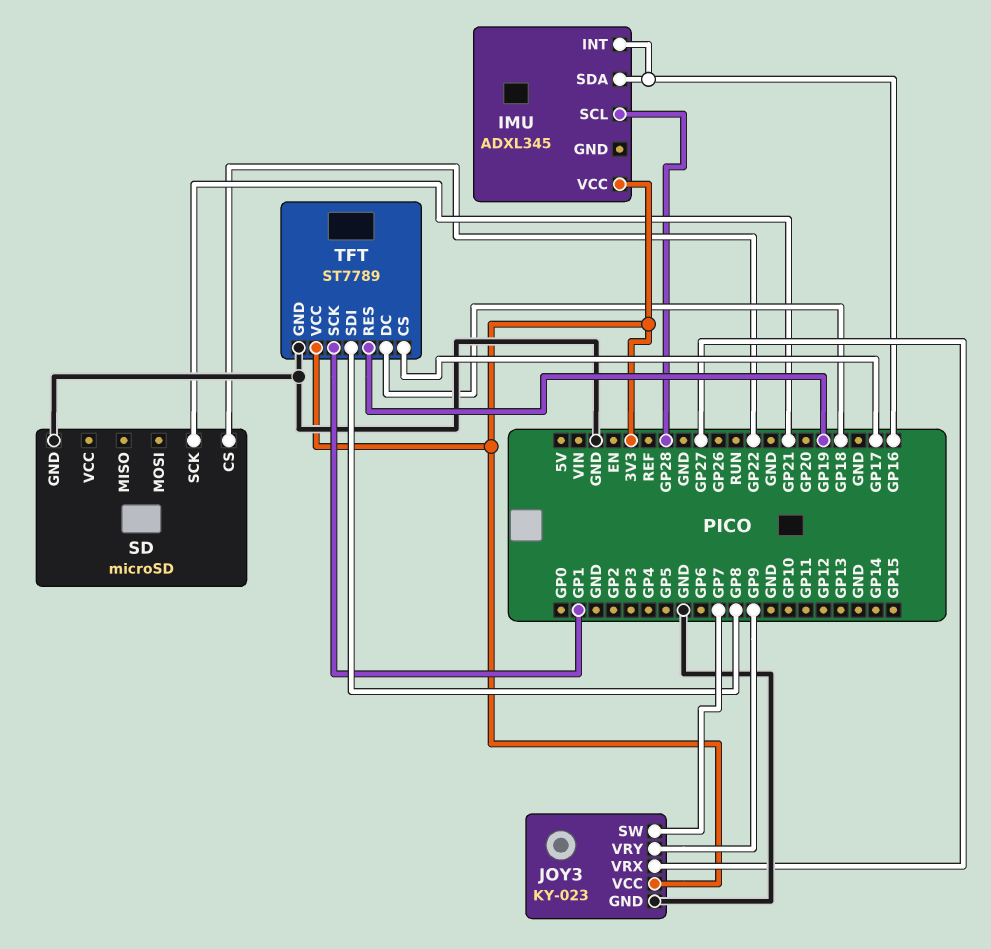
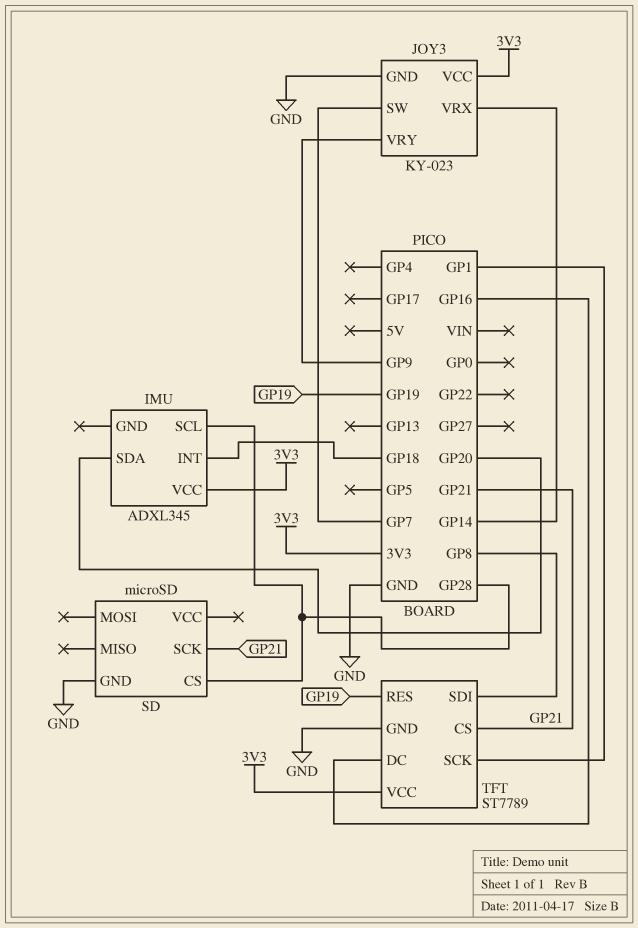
IMU pin INT: GP16 -> GP18
IMU pin SDA: GP16 -> GP20
JOY3 pin VRX: GP27 -> GP14
SD pin CS: GP22 -> GP28
TFT pin CS: GP17 -> GP21
TFT pin DC: GP18 -> GP16

